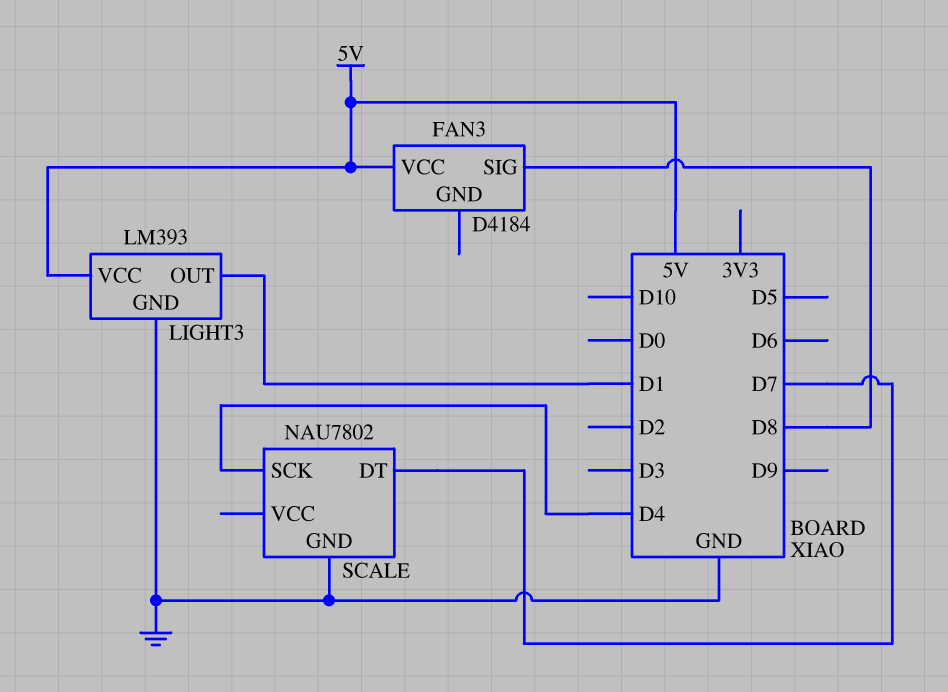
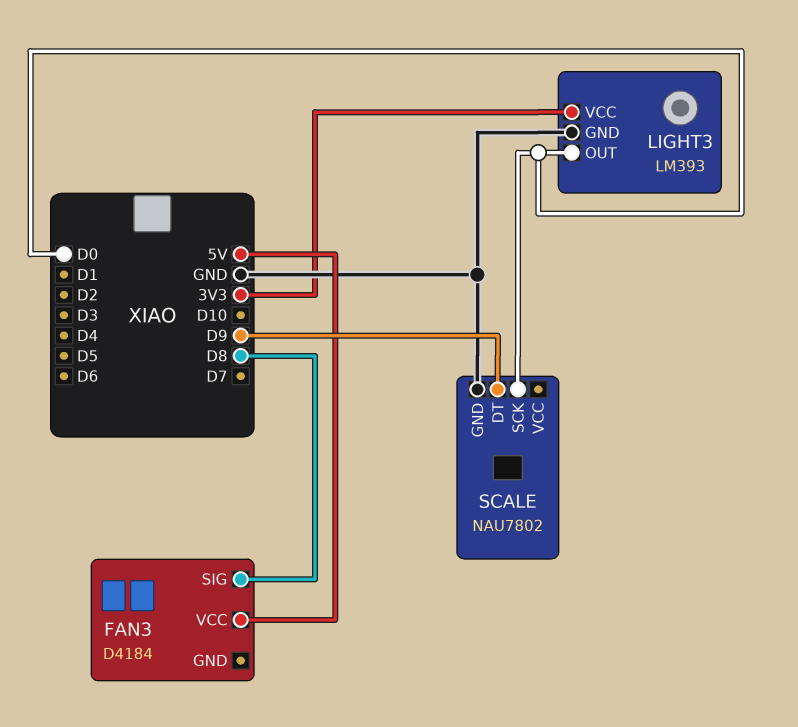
LIGHT3 pin OUT: D1 -> D0
LIGHT3 pin VCC: 5V -> 3V3
SCALE pin DT: D7 -> D9
SCALE pin SCK: D4 -> D0

